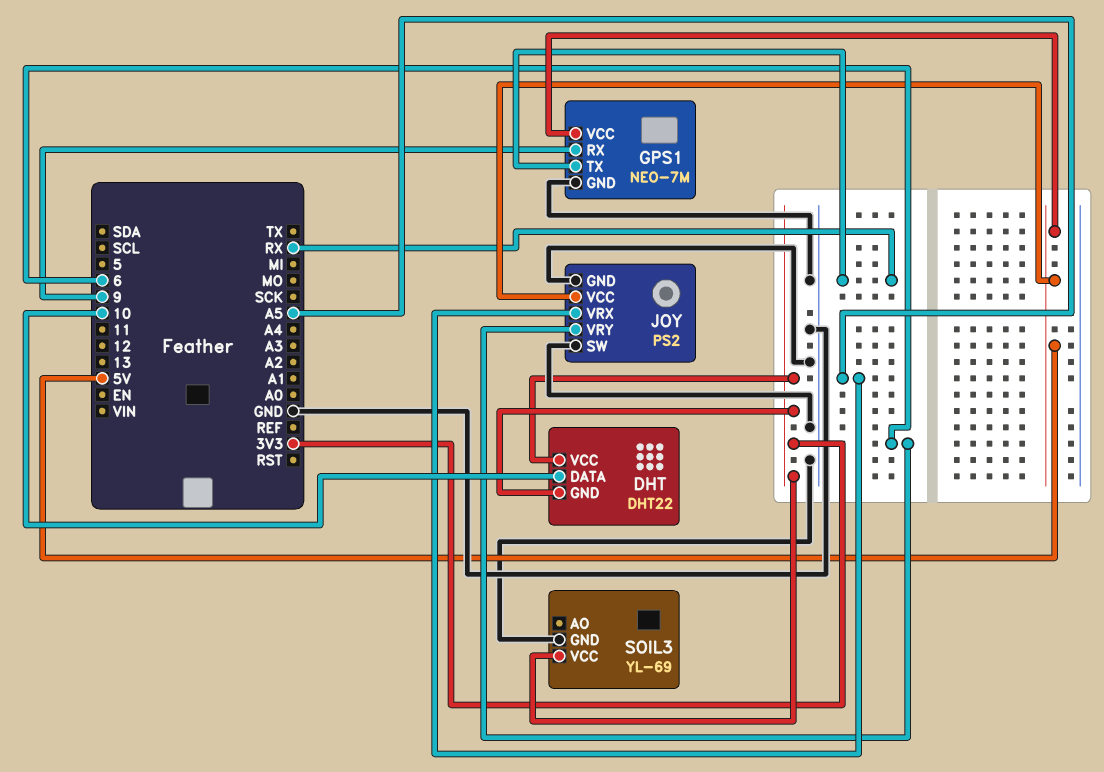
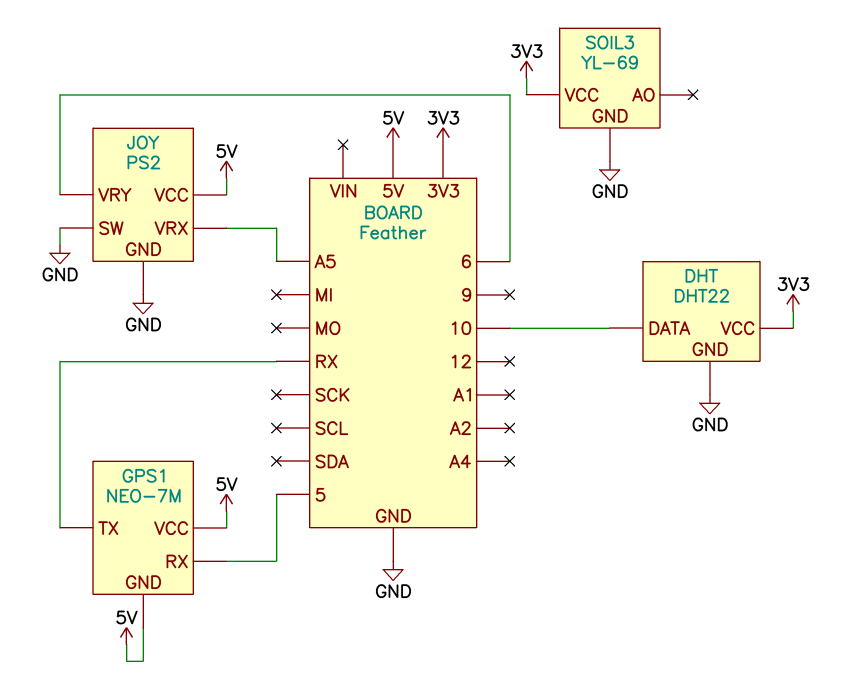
DHT pin GND: 3V3 -> GND
GPS1 pin GND: GND -> 5V
GPS1 pin RX: 9 -> 5

